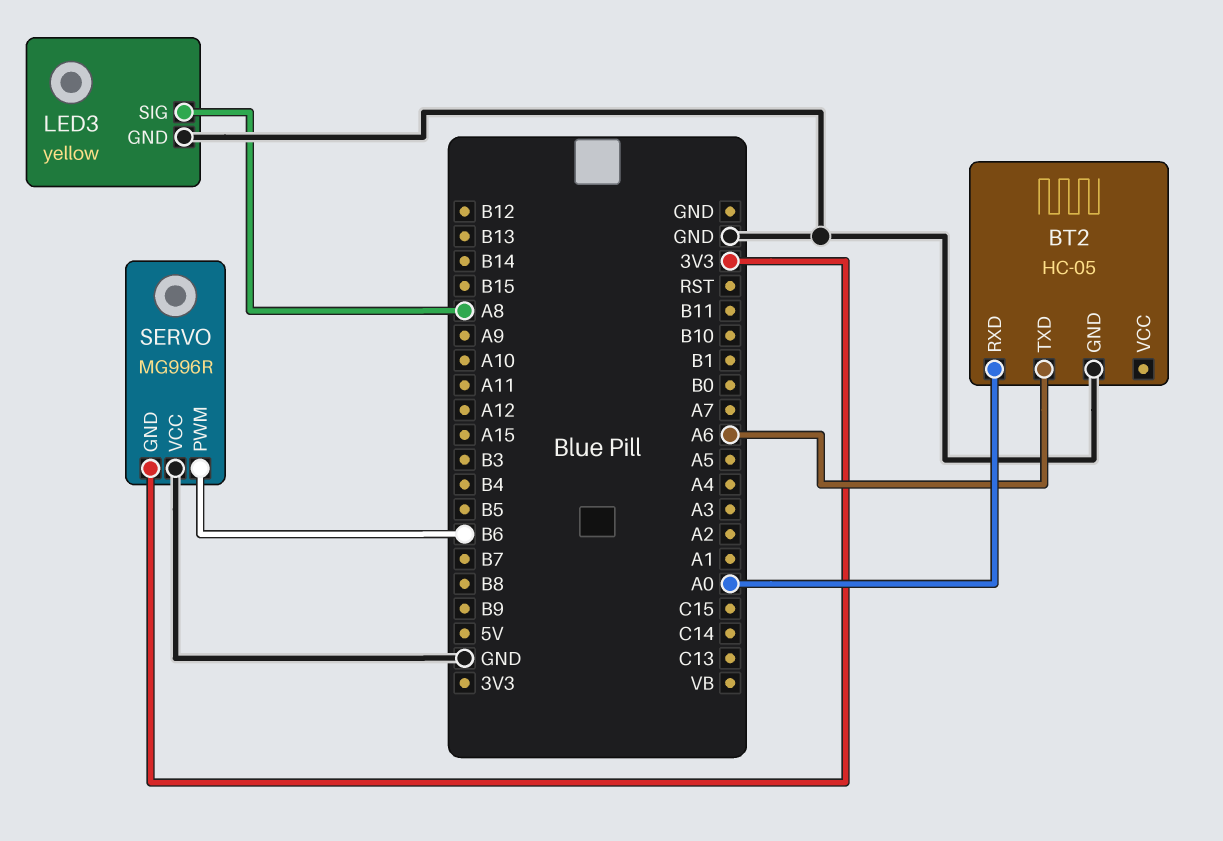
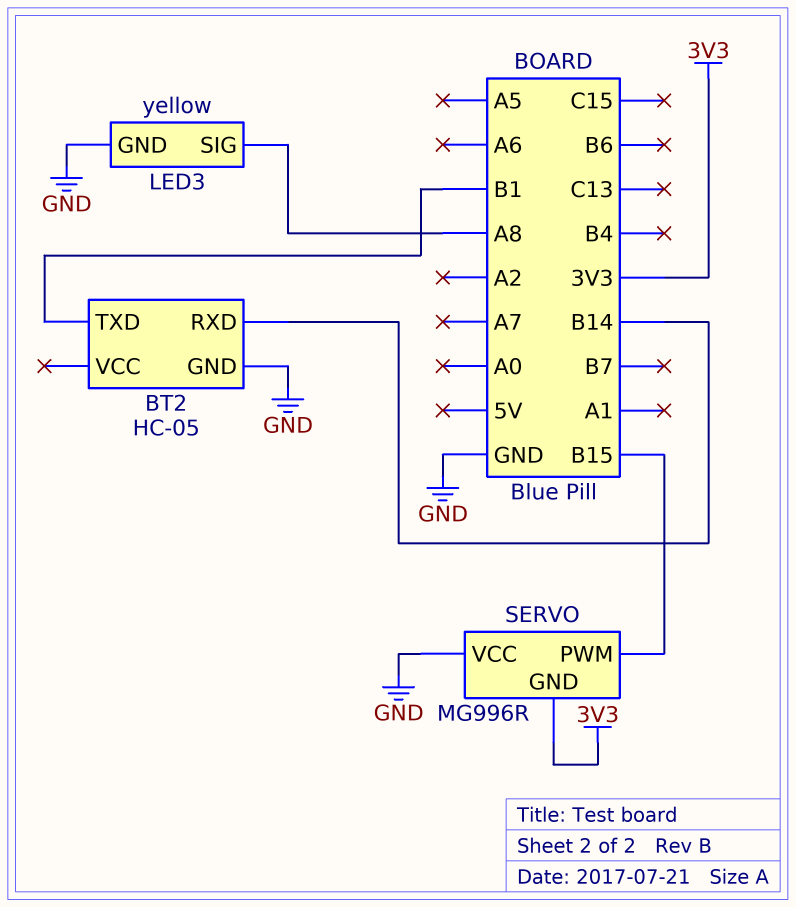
BT2 pin RXD: A0 -> B14
BT2 pin TXD: A6 -> B1
SERVO pin PWM: B6 -> B15

